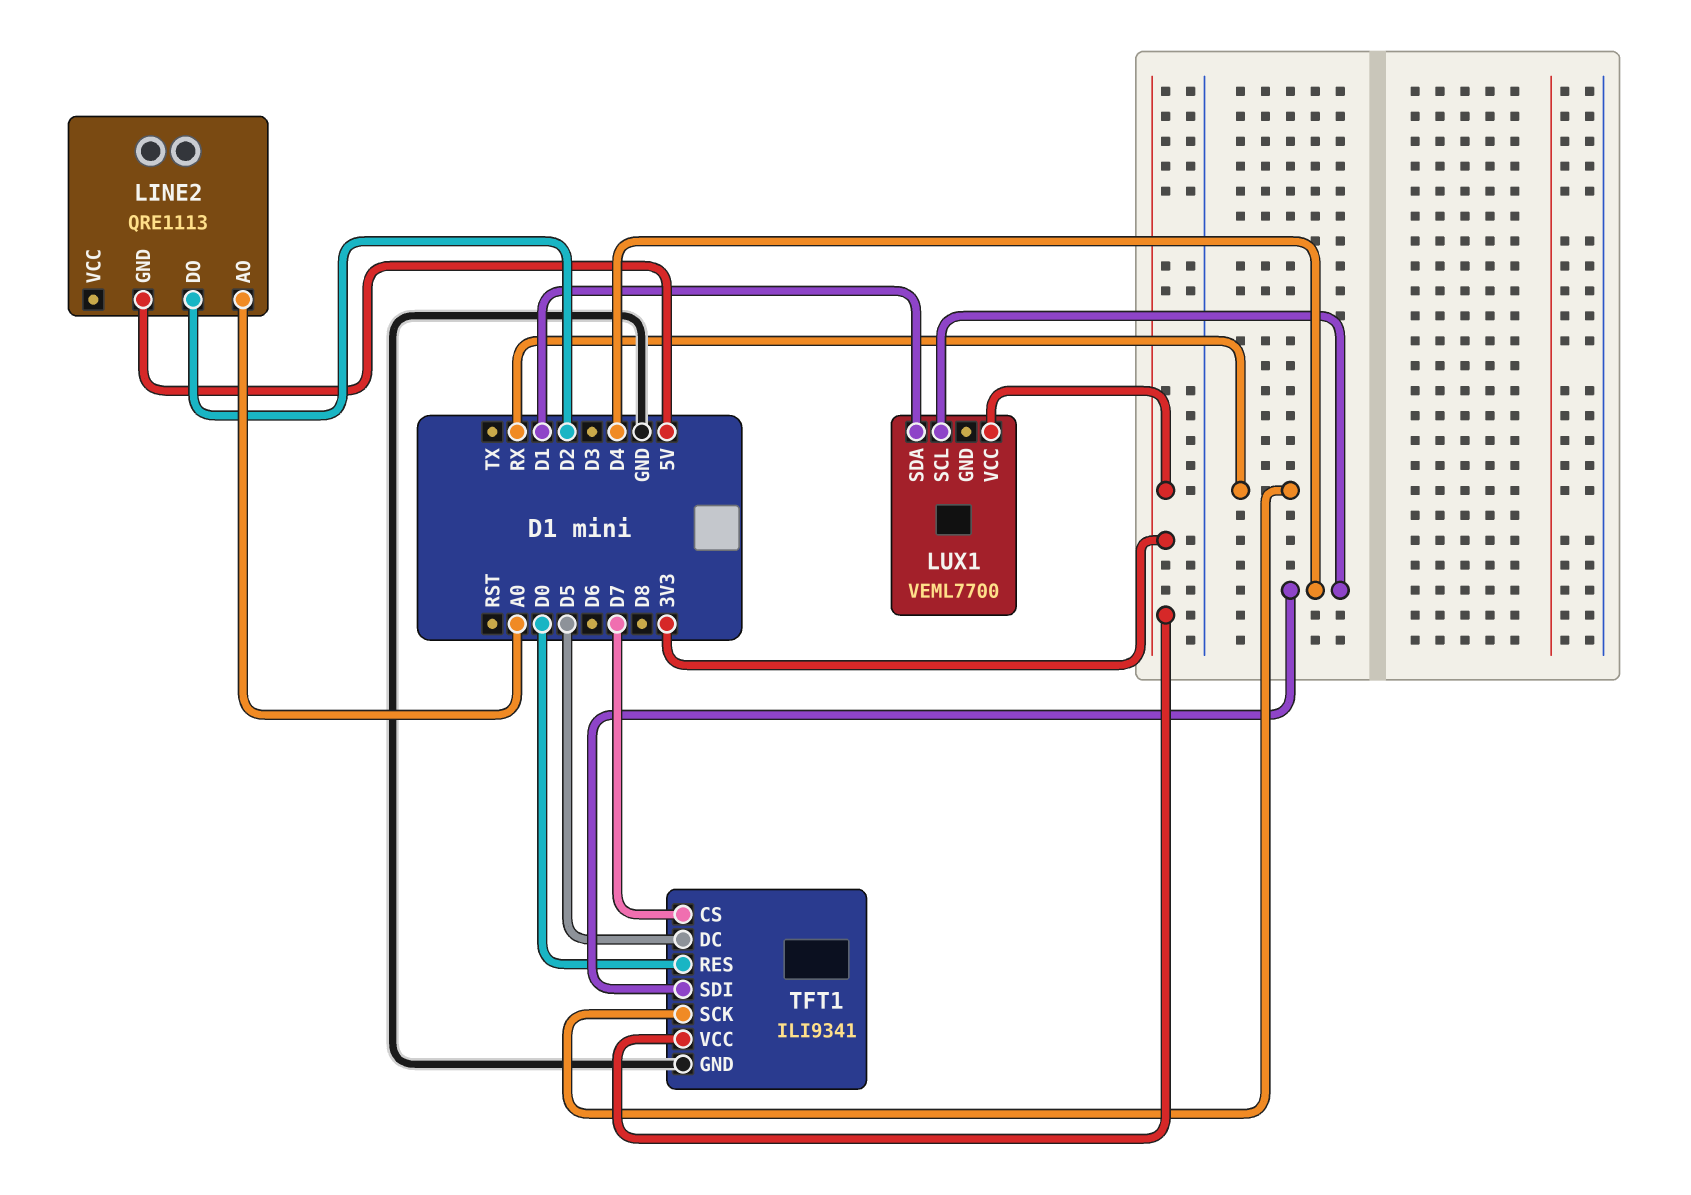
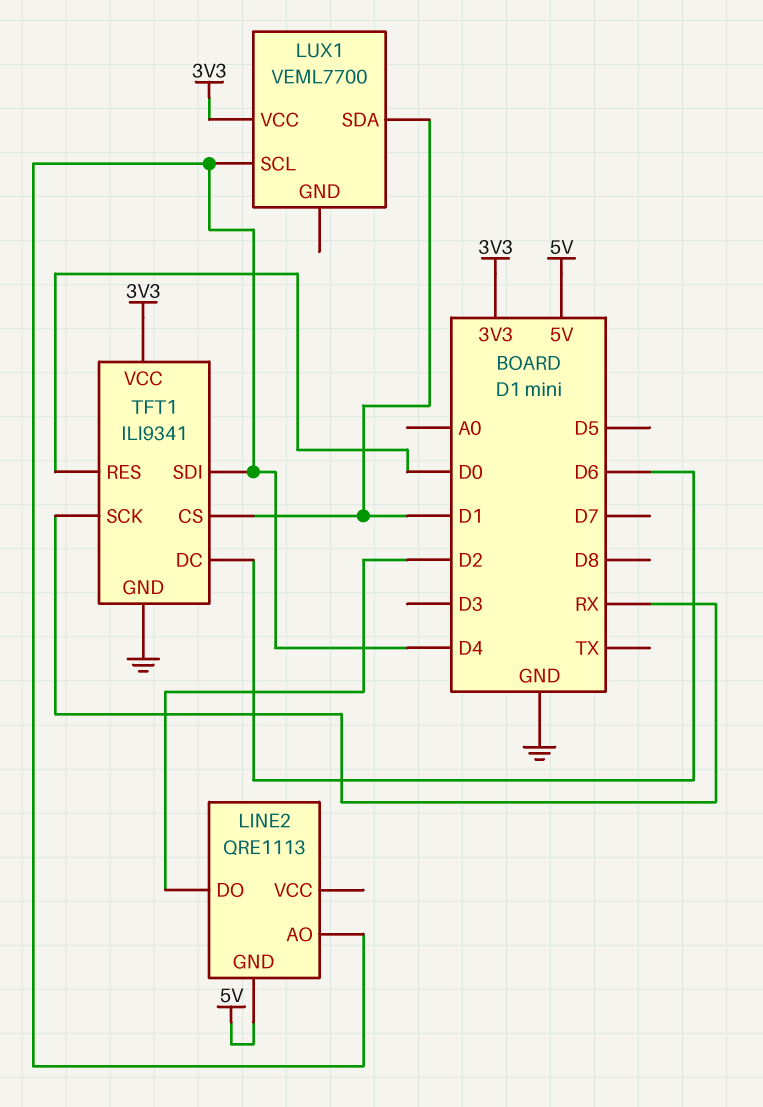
LINE2 pin AO: A0 -> D4
TFT1 pin CS: D7 -> D1
TFT1 pin DC: D5 -> D6

